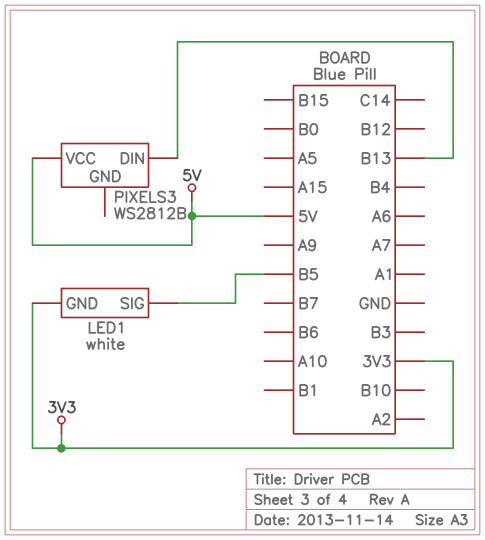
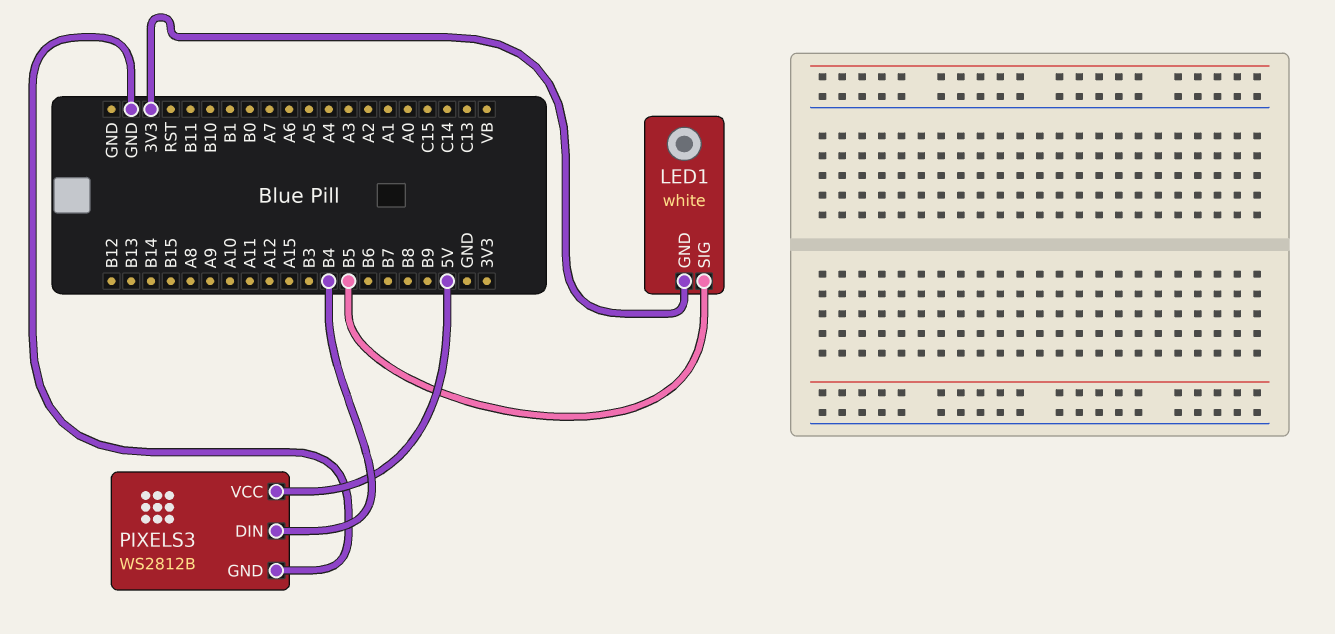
PIXELS3 pin DIN: B13 -> B4
PIXELS3 pin GND: none -> GND

